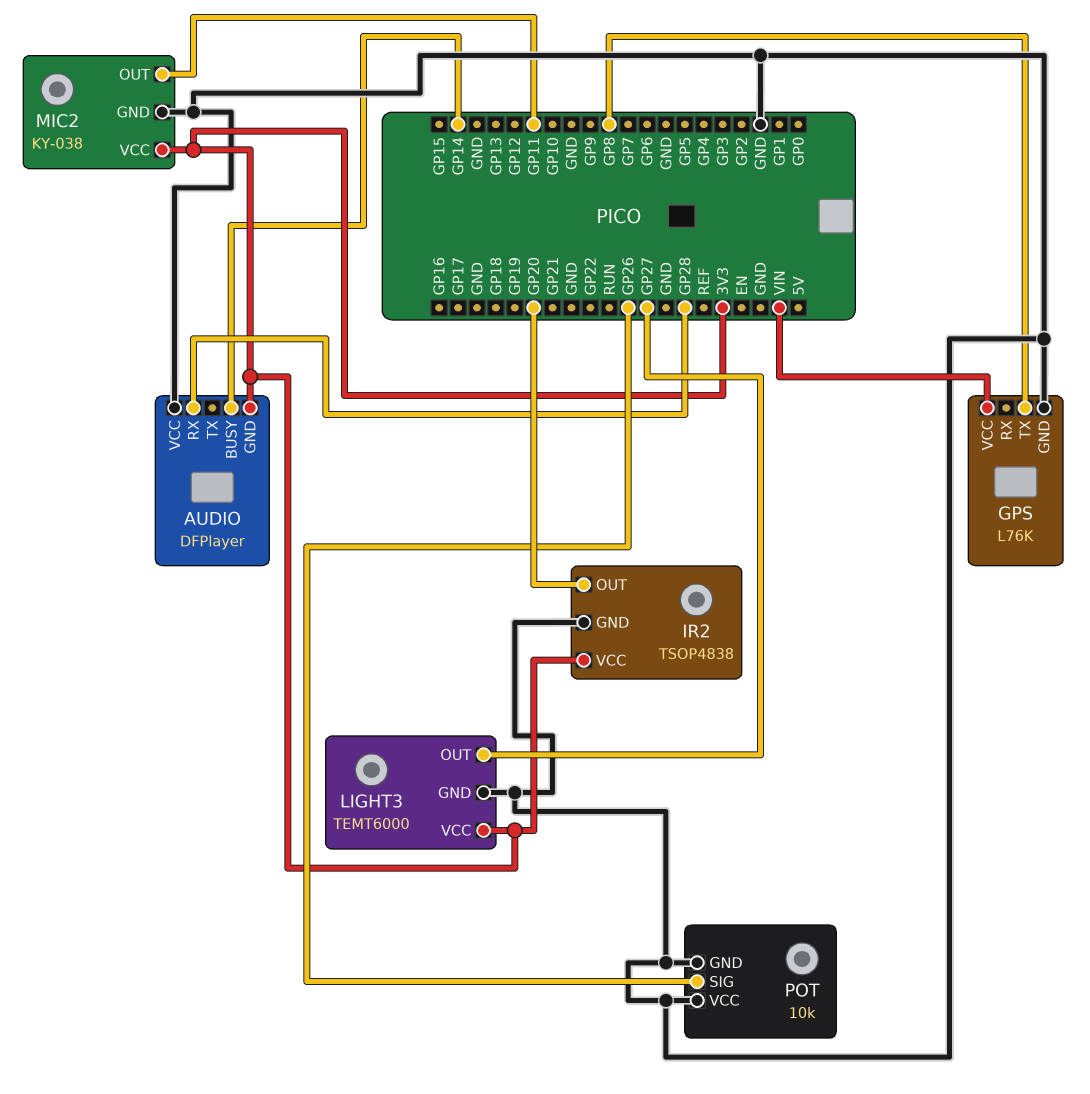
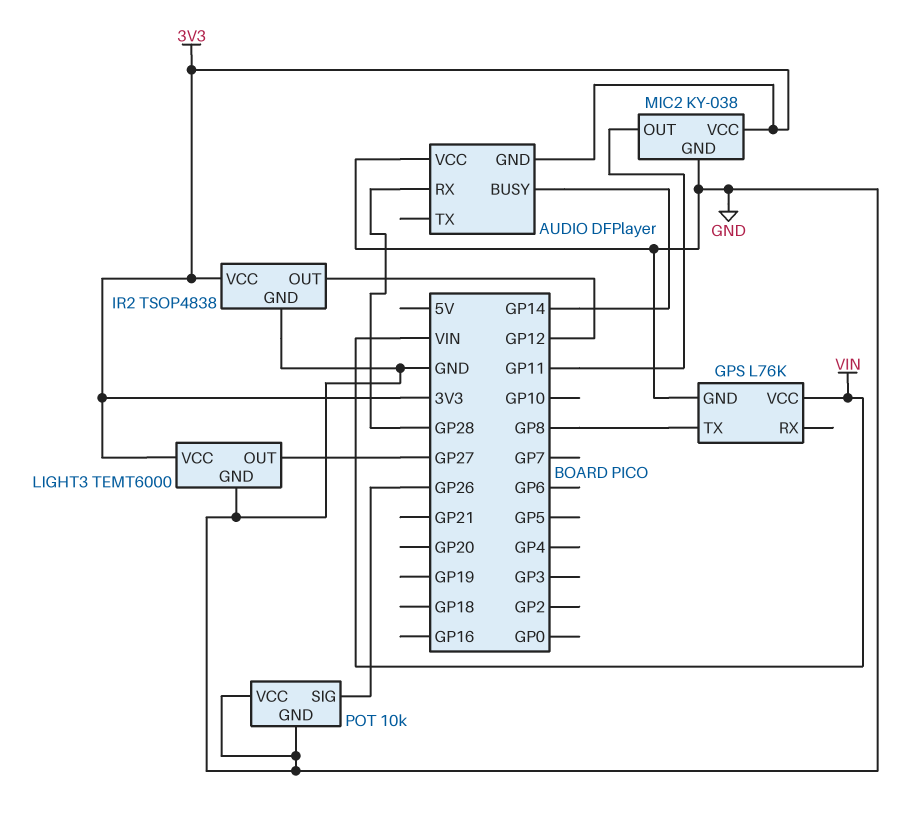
IR2 pin OUT: GP20 -> GP12

